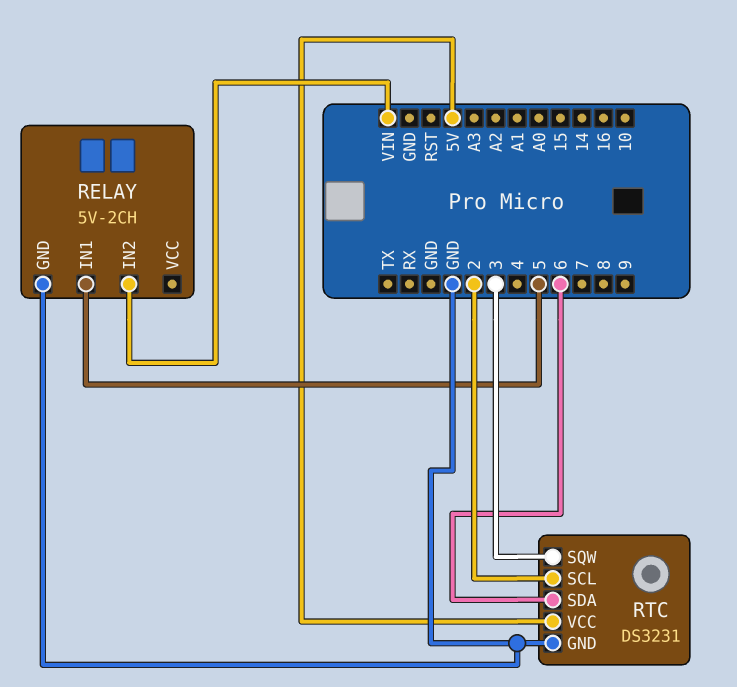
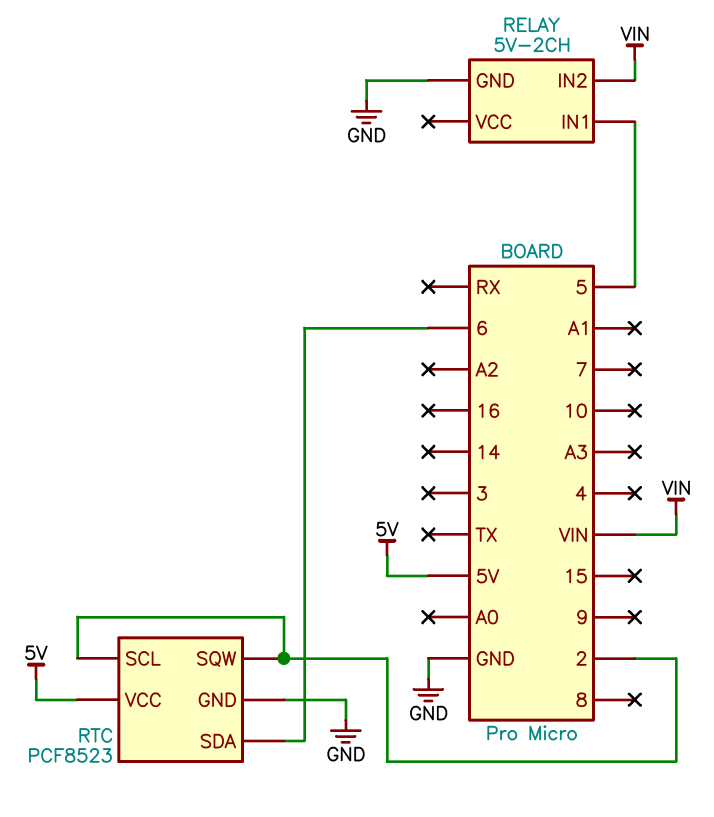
RTC: DS3231 -> PCF8523
RTC pin SQW: 3 -> 2

